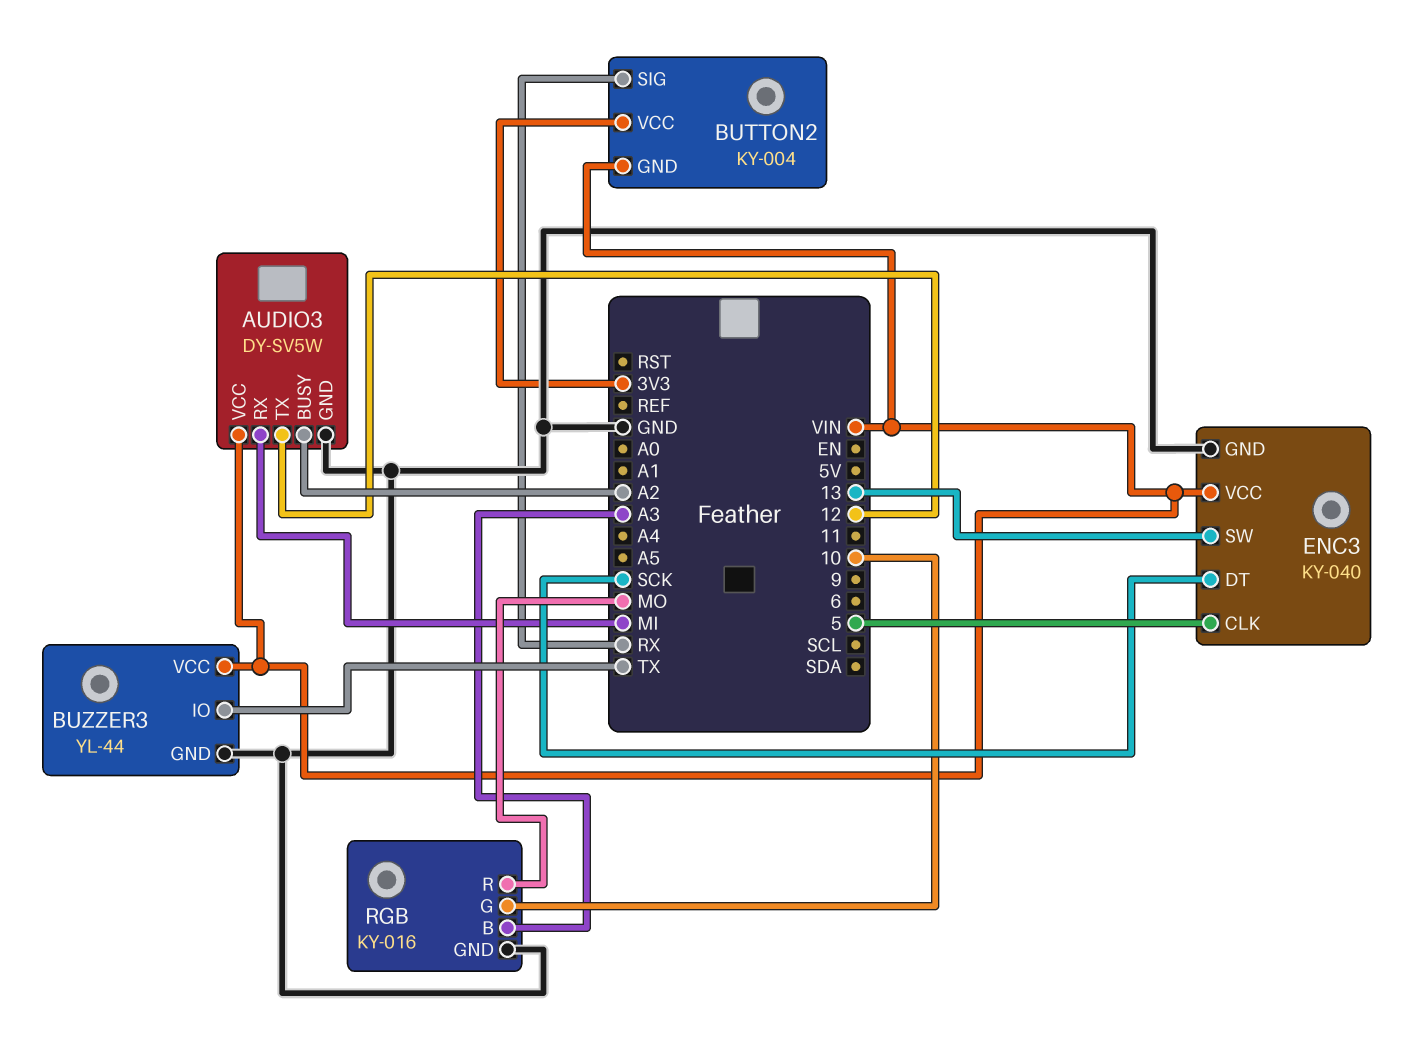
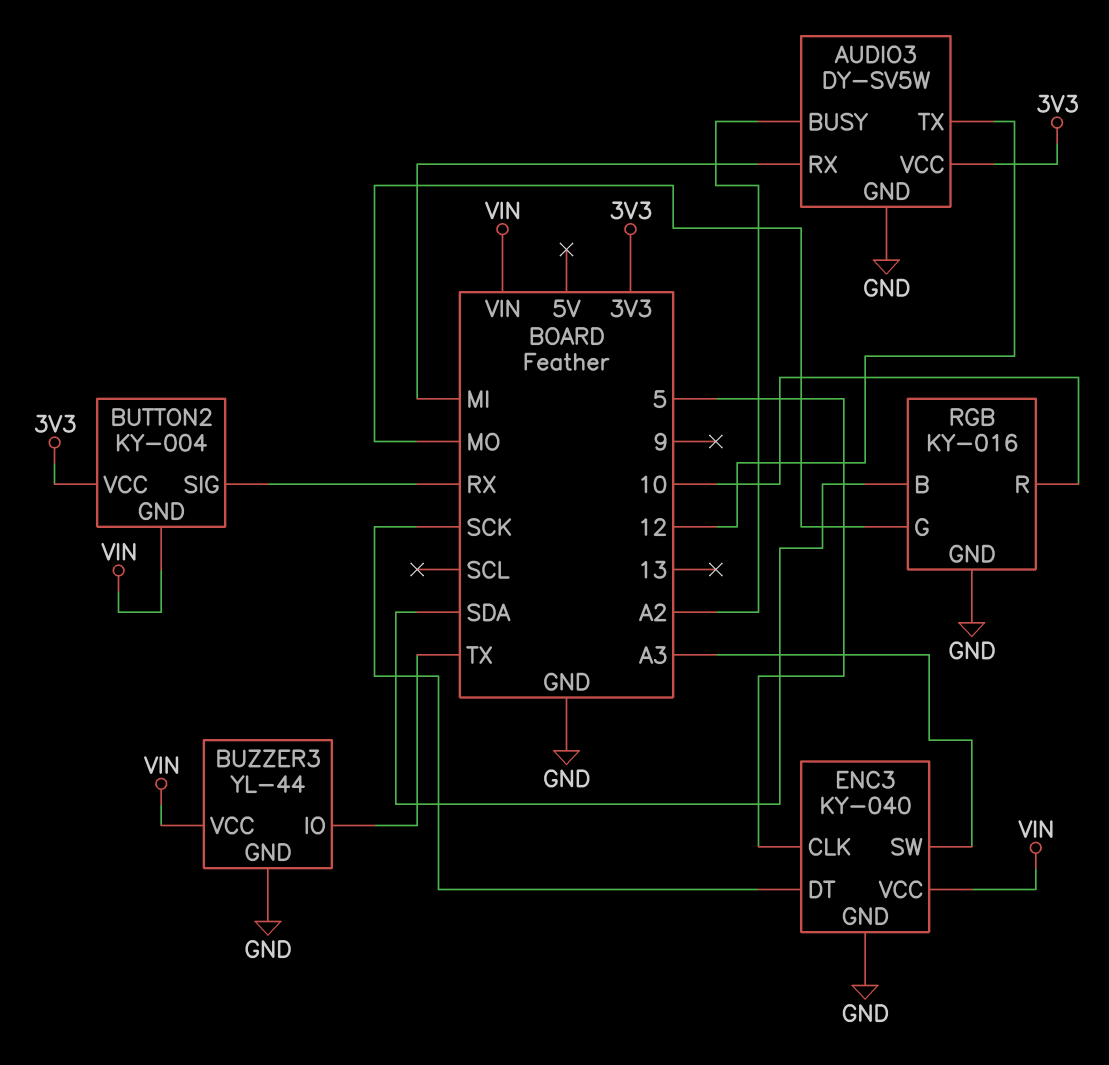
AUDIO3 pin VCC: VIN -> 3V3
ENC3 pin SW: 13 -> A3
RGB pin B: A3 -> SDA
RGB pin G: 10 -> MO
RGB pin R: MO -> 10

